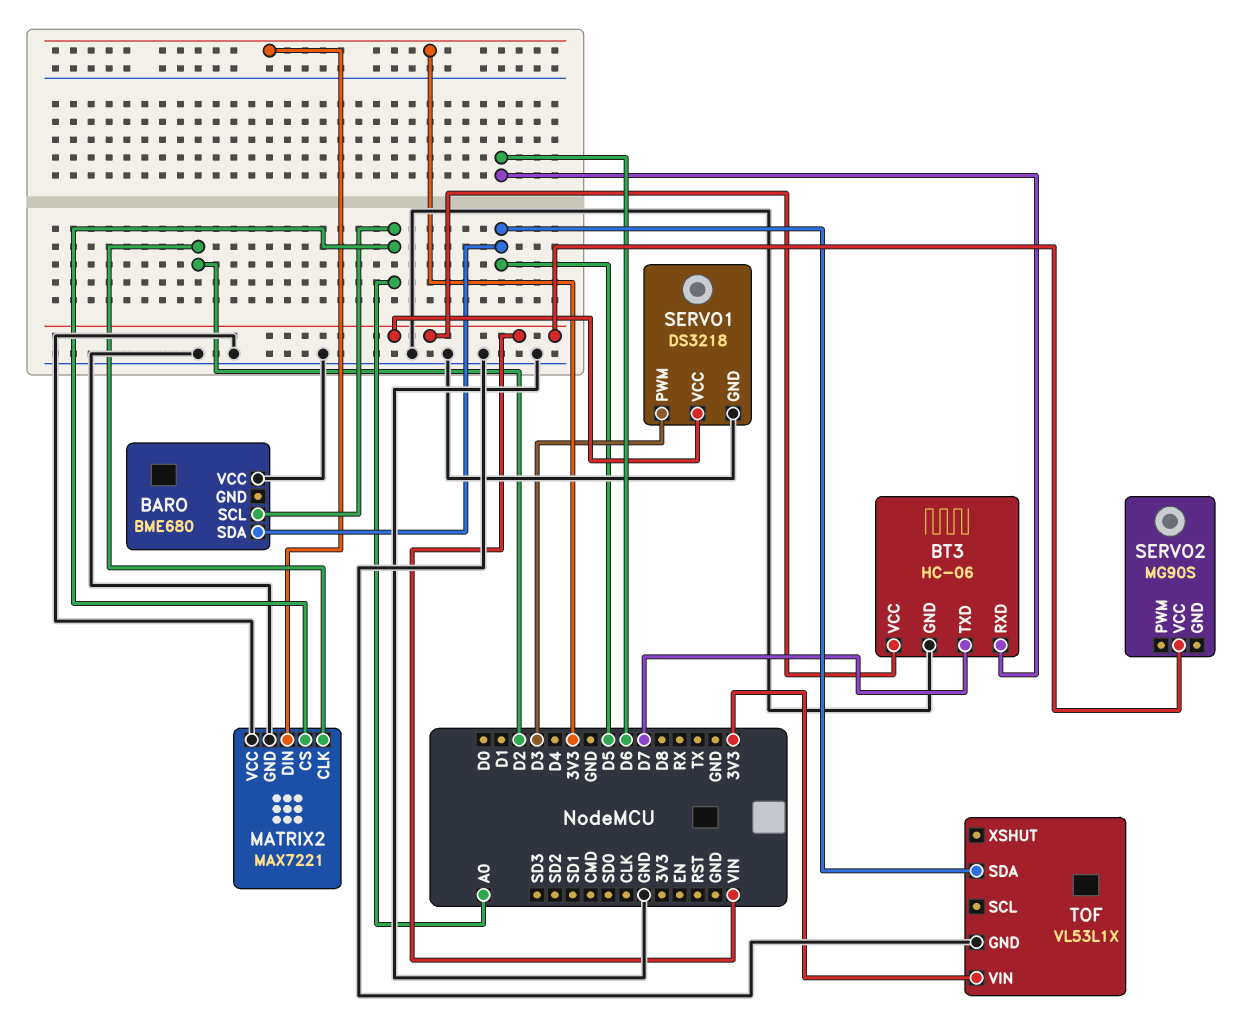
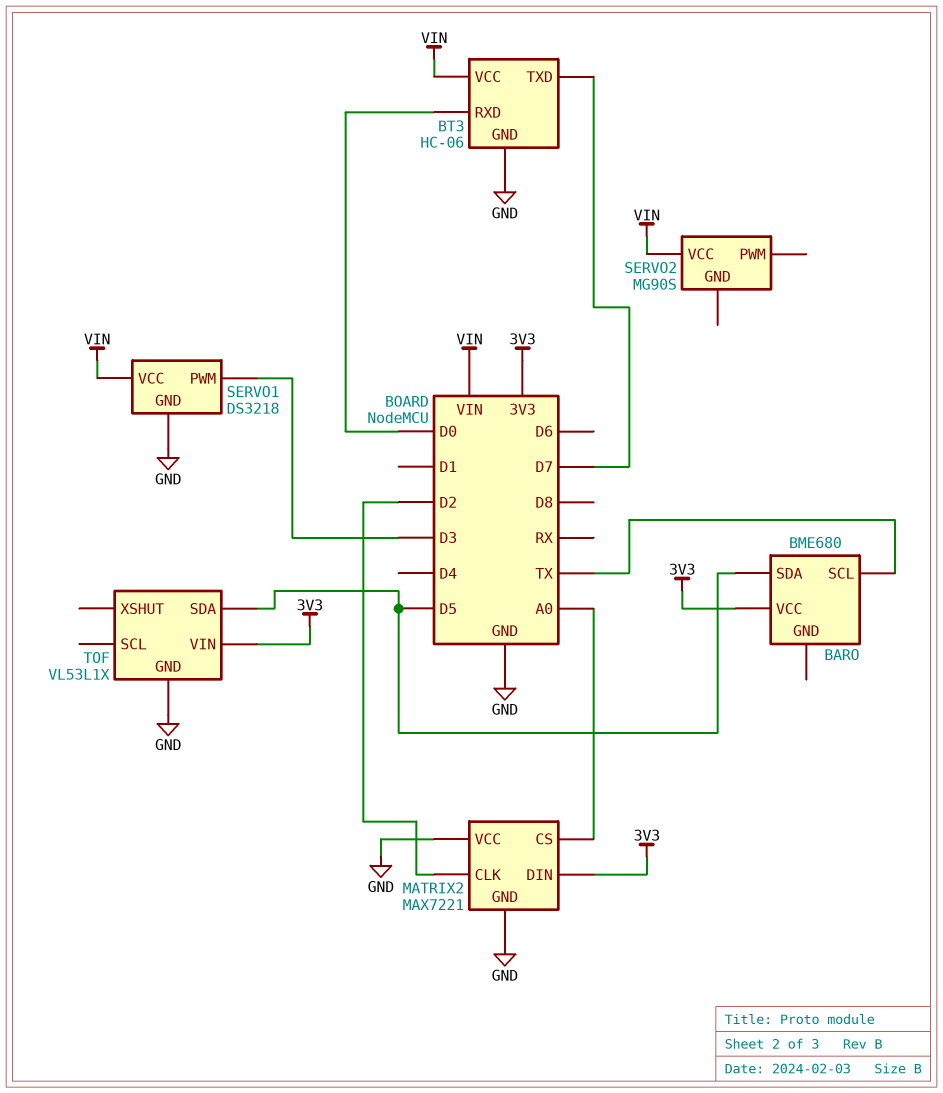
BARO pin SCL: A0 -> TX
BARO pin VCC: GND -> 3V3
BT3 pin RXD: D6 -> D0

